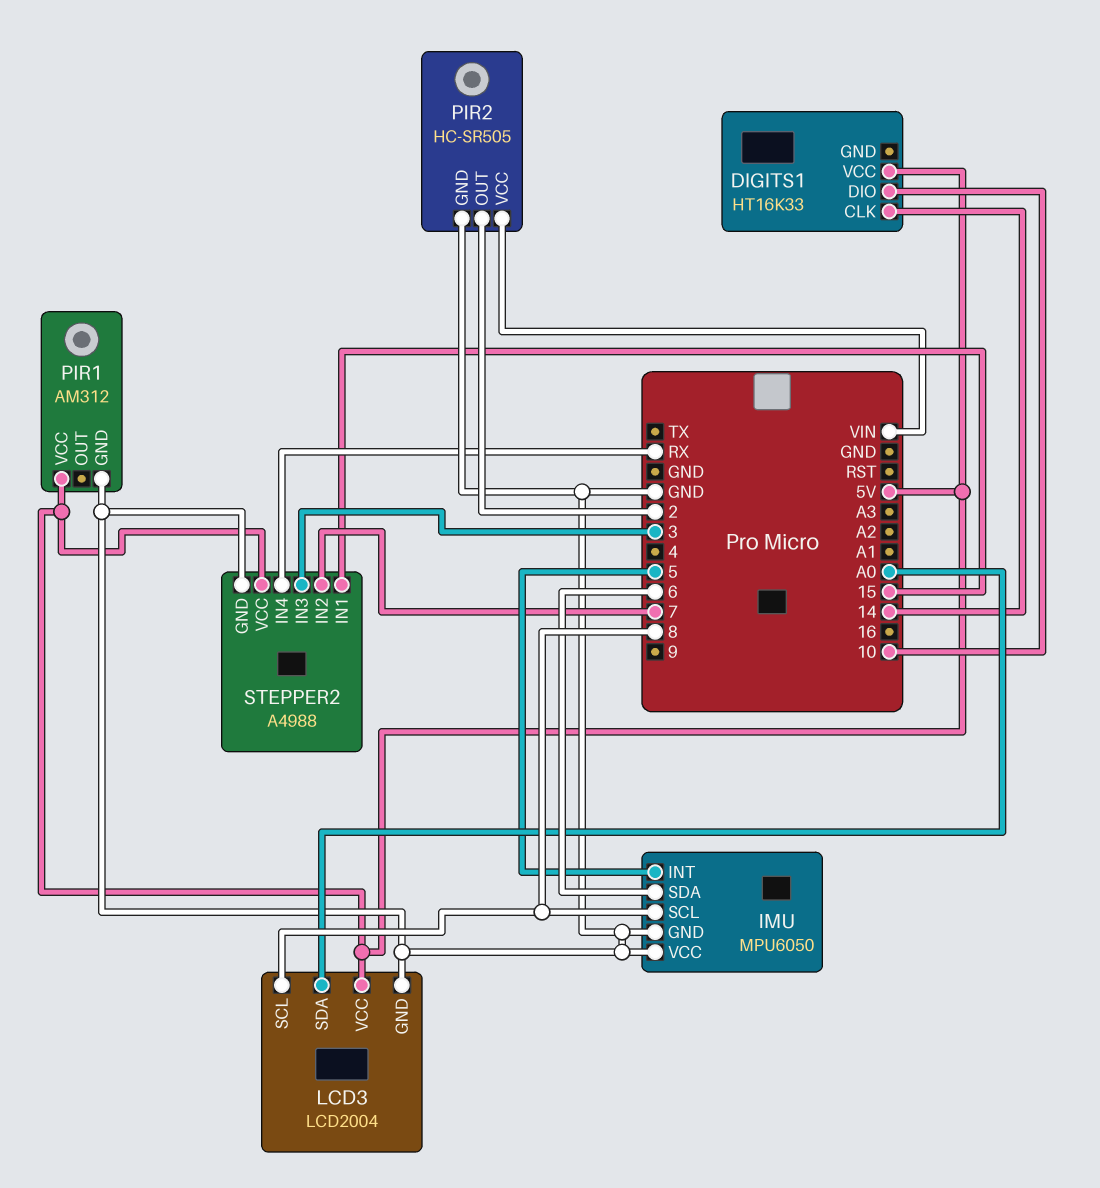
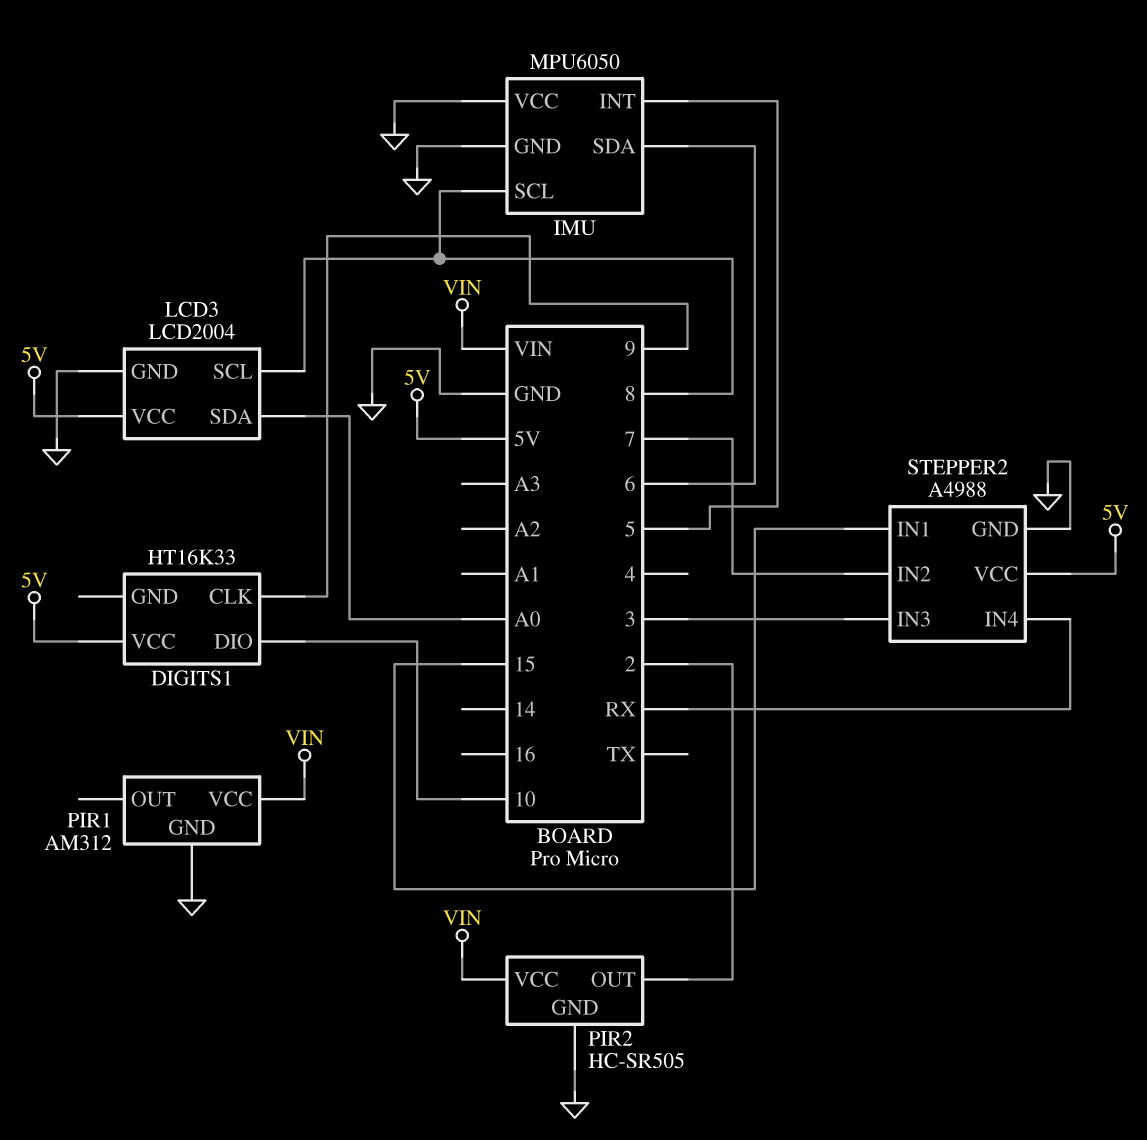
DIGITS1 pin CLK: 14 -> 9
PIR1 pin VCC: 5V -> VIN

